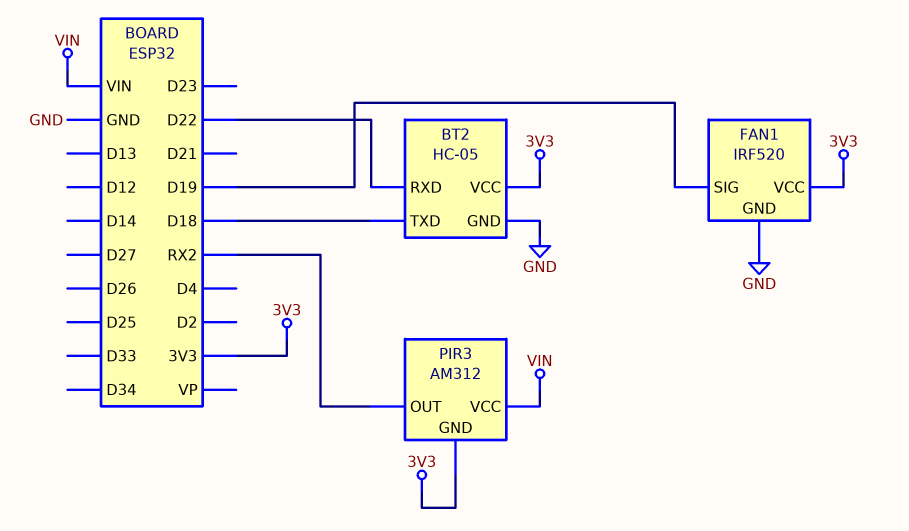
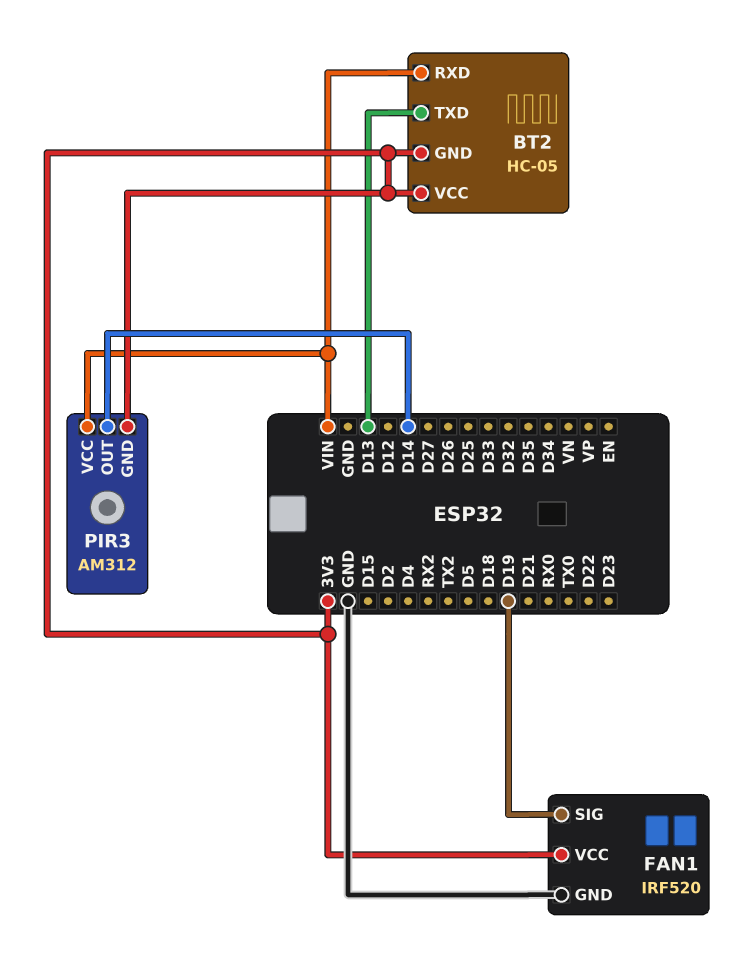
BT2 pin GND: GND -> 3V3
BT2 pin RXD: D22 -> VIN
BT2 pin TXD: D18 -> D13
PIR3 pin OUT: RX2 -> D14

